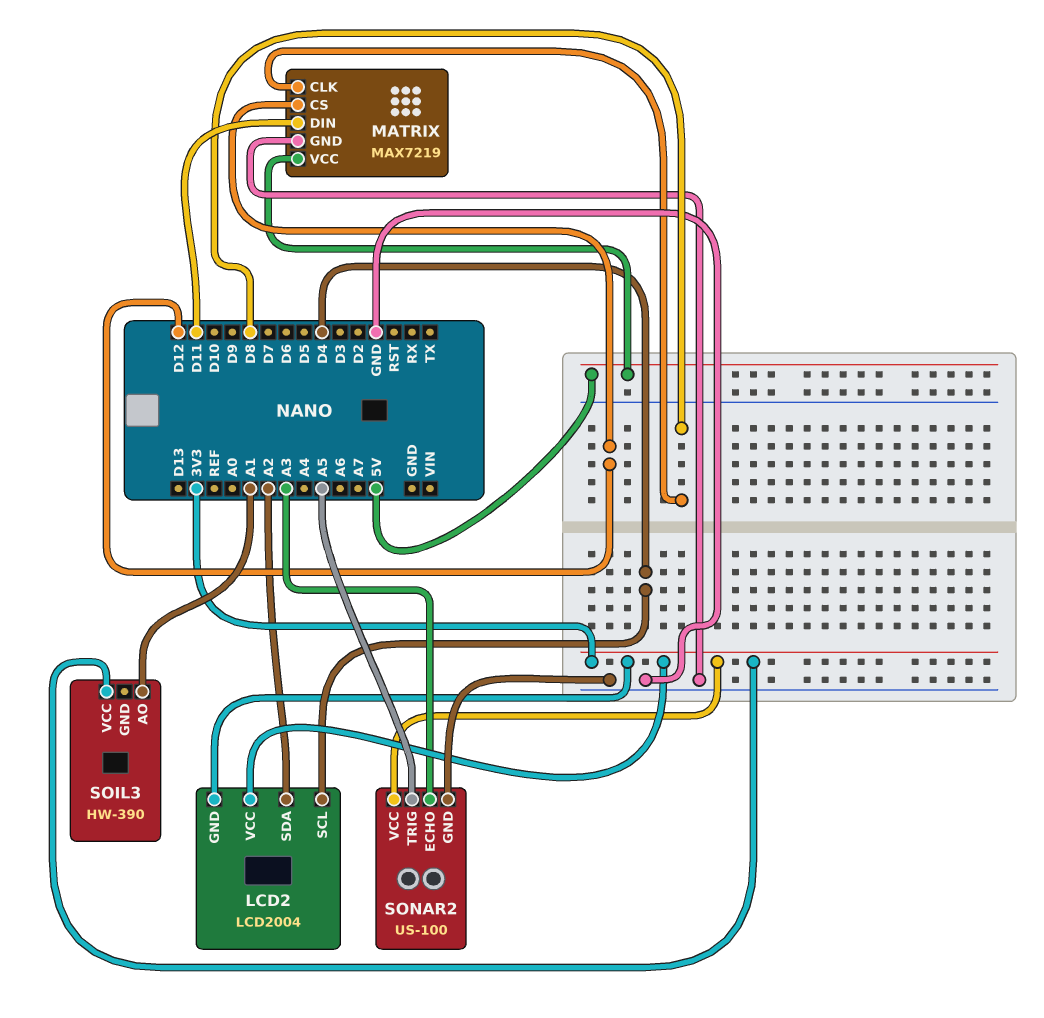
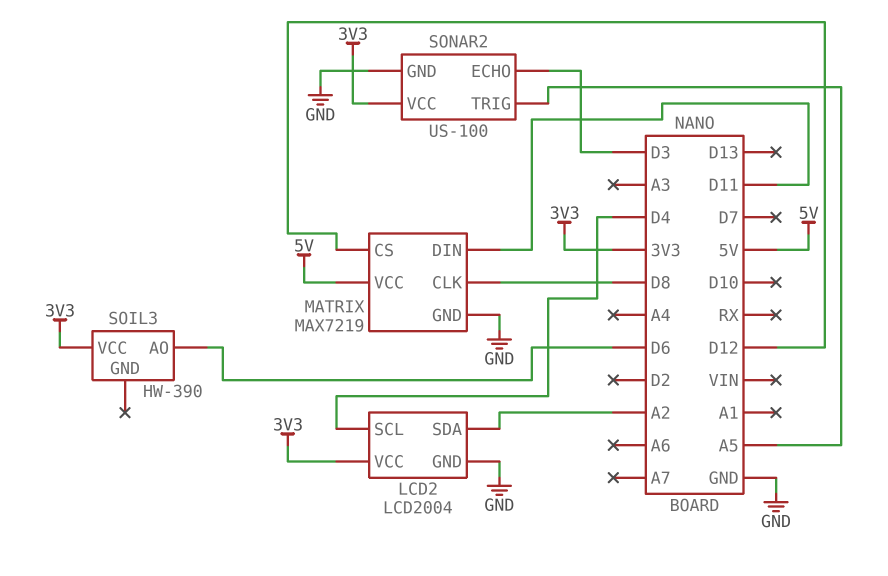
LCD2 pin GND: 3V3 -> GND
SOIL3 pin AO: A1 -> D6
SONAR2 pin ECHO: A3 -> D3

